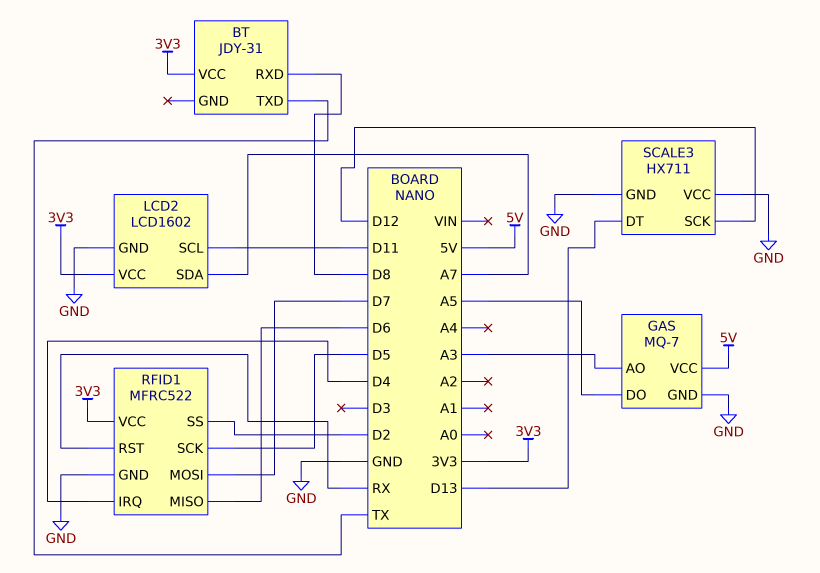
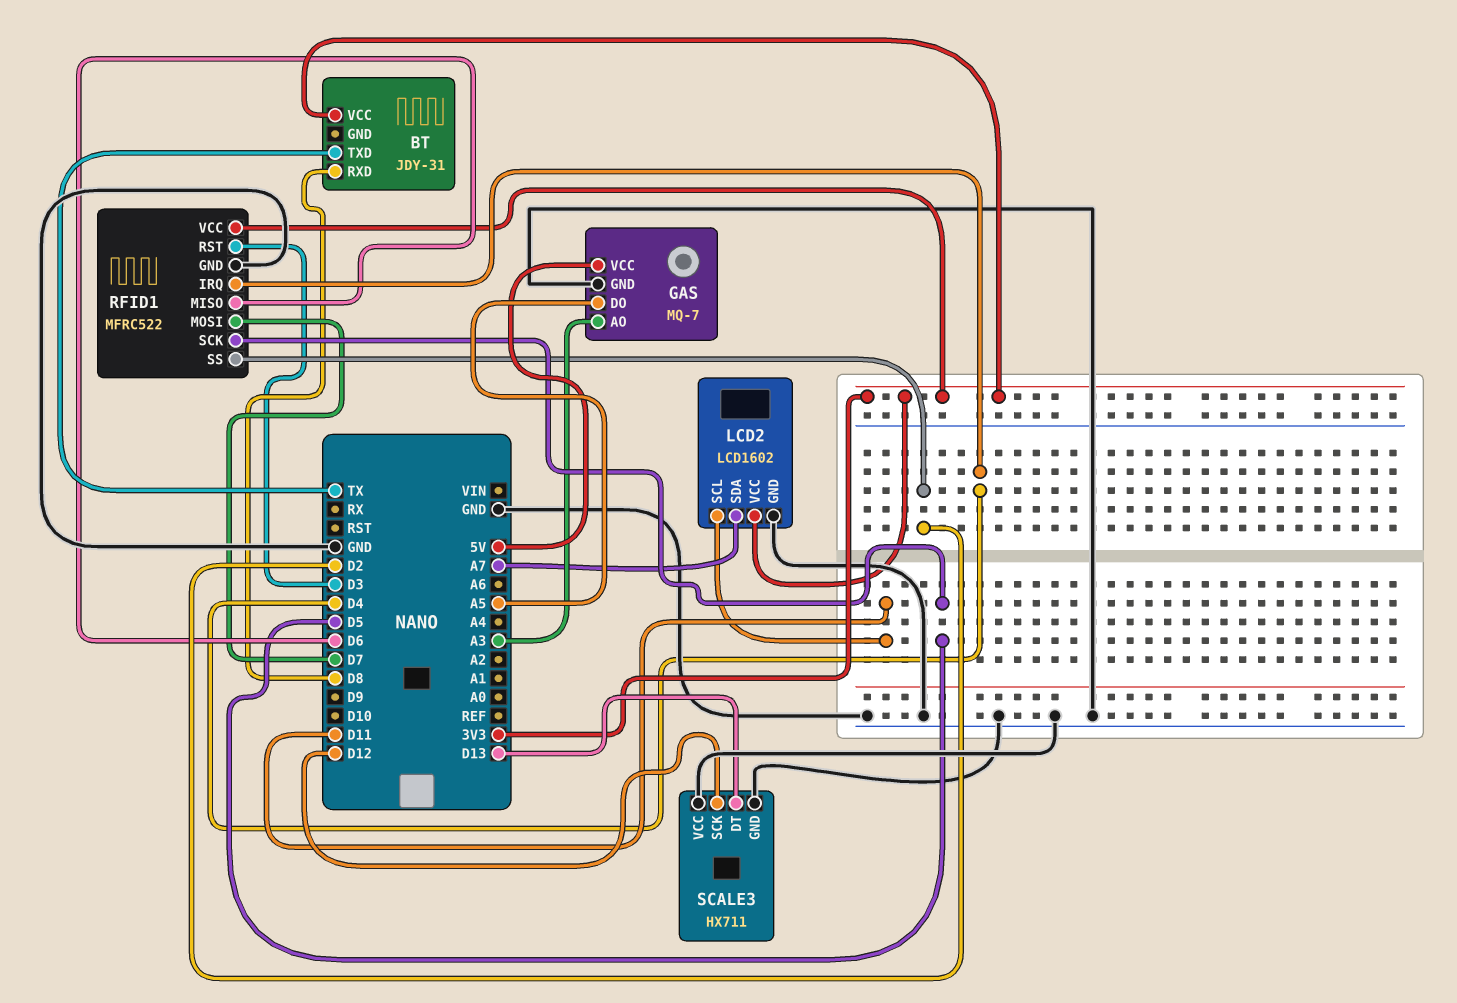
RFID1 pin RST: RX -> D3

